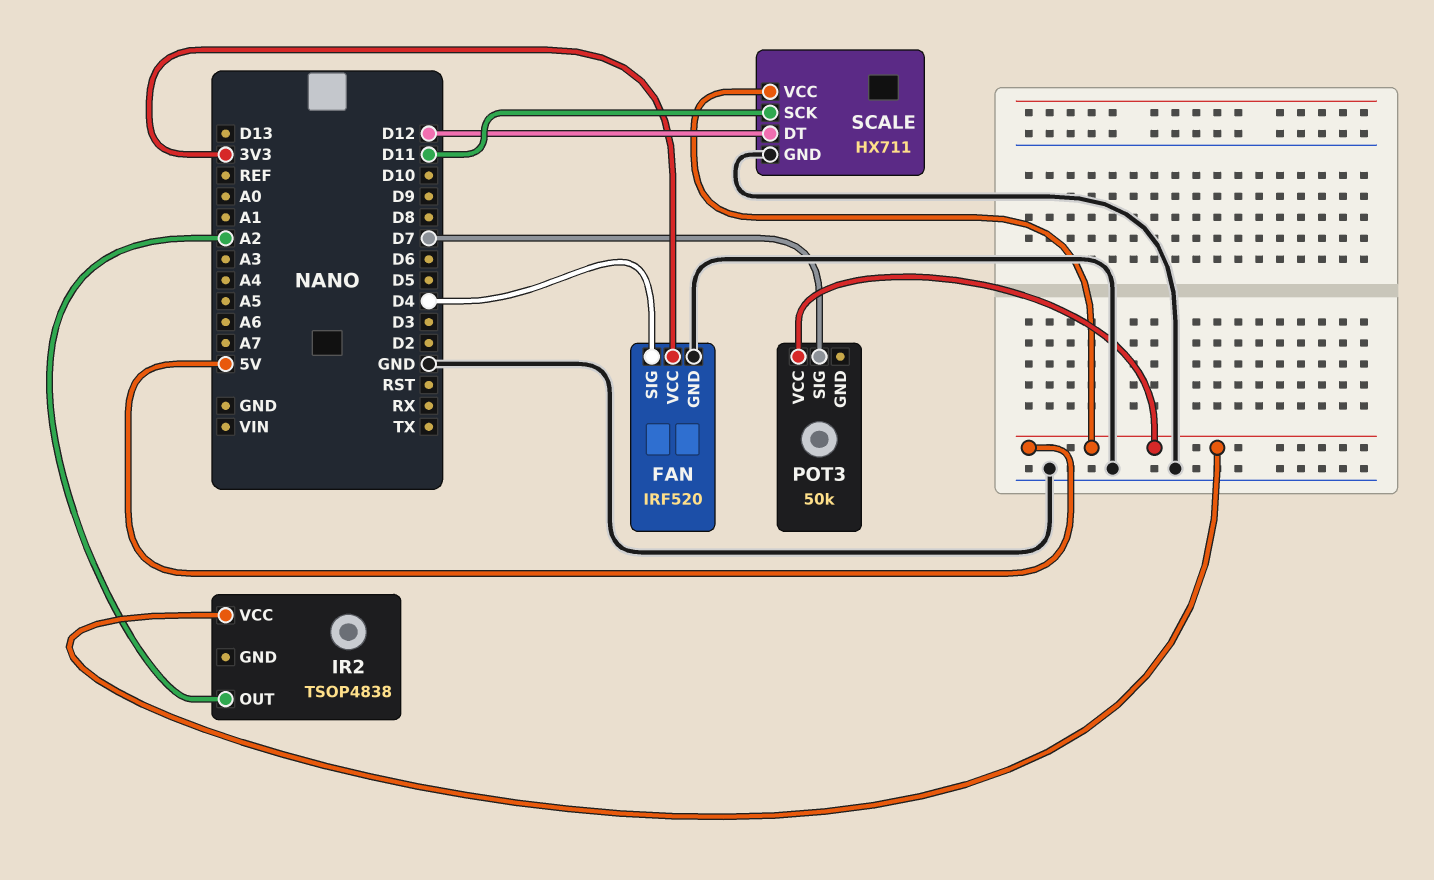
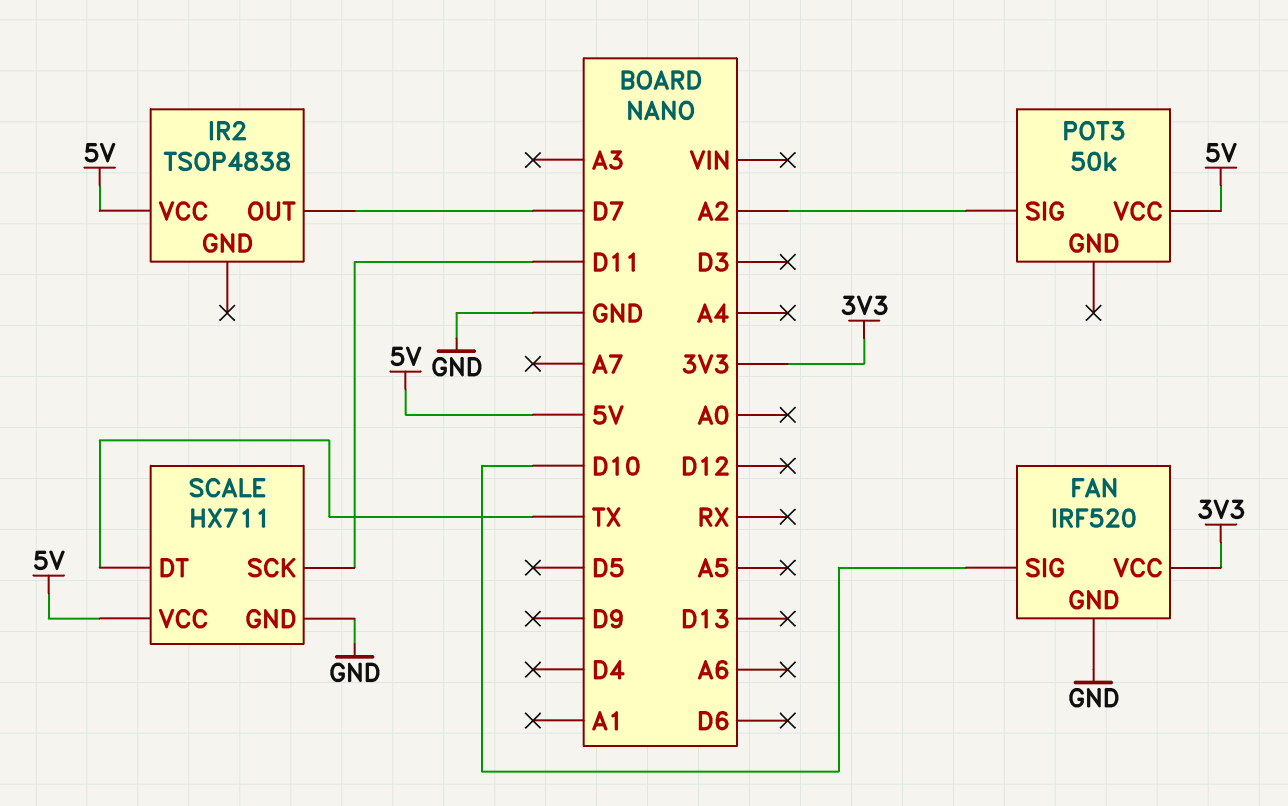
FAN pin SIG: D4 -> D10
IR2 pin OUT: A2 -> D7
POT3 pin SIG: D7 -> A2
SCALE pin DT: D12 -> TX

